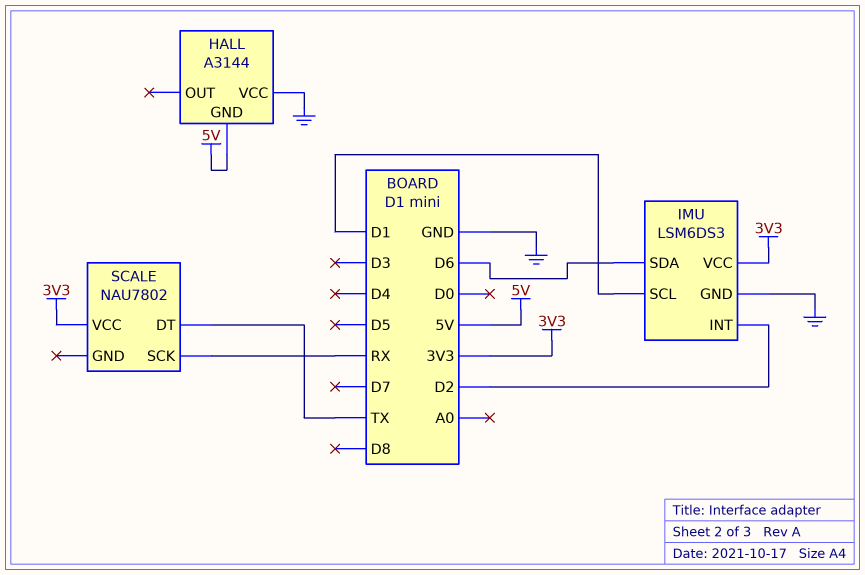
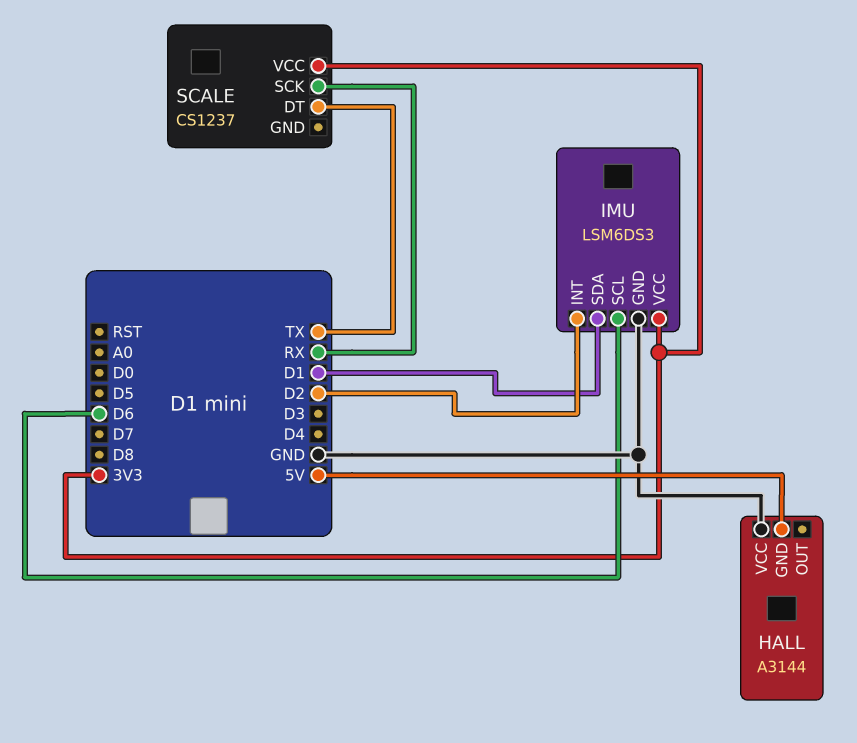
IMU pin SCL: D1 -> D6
IMU pin SDA: D6 -> D1
SCALE: NAU7802 -> CS1237

